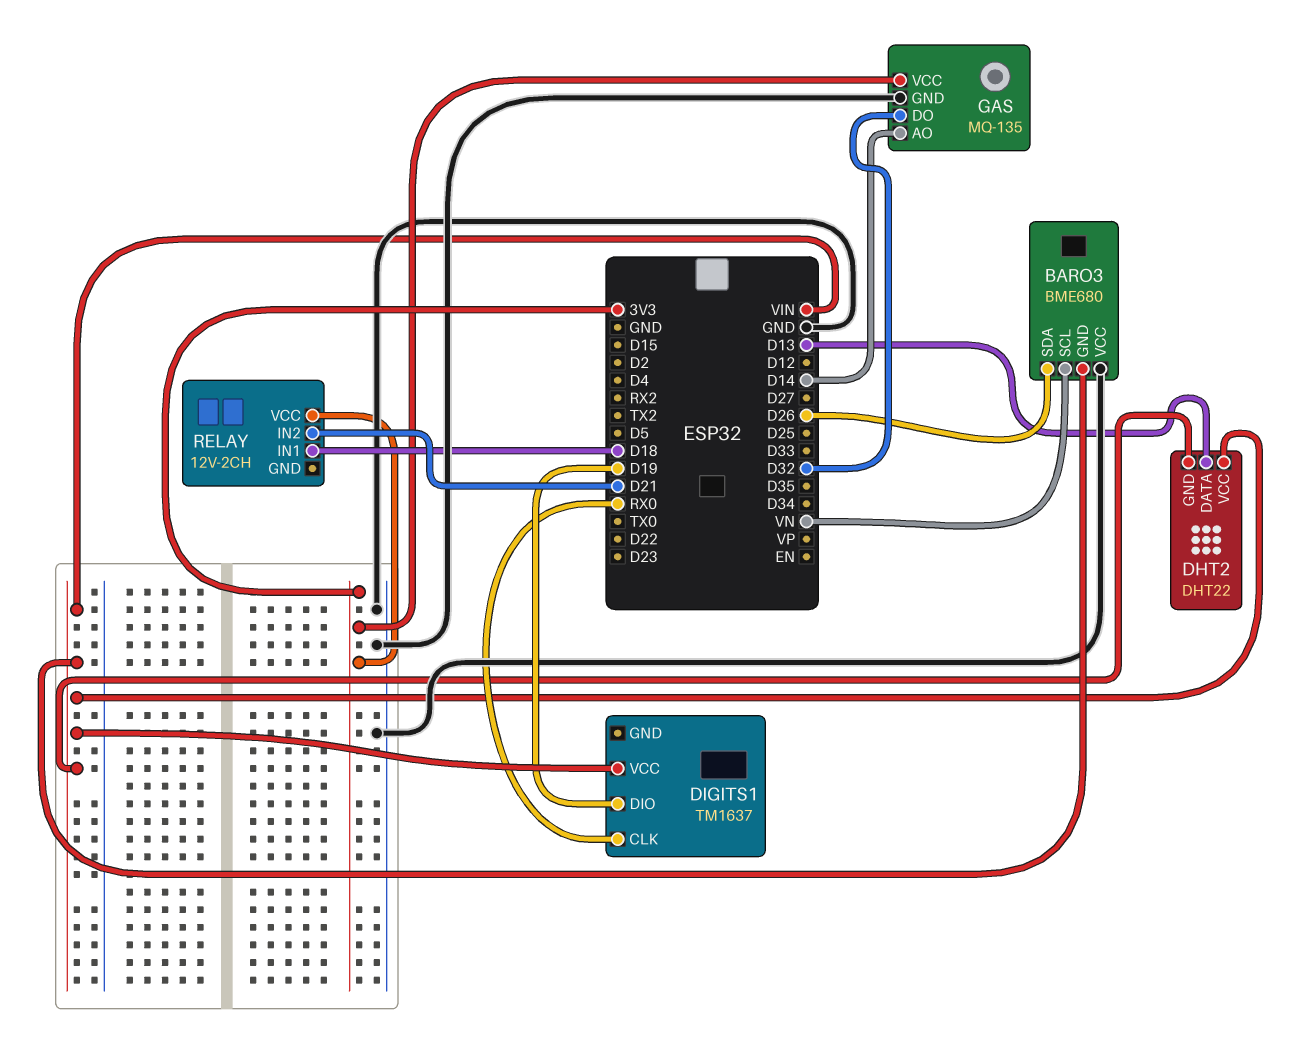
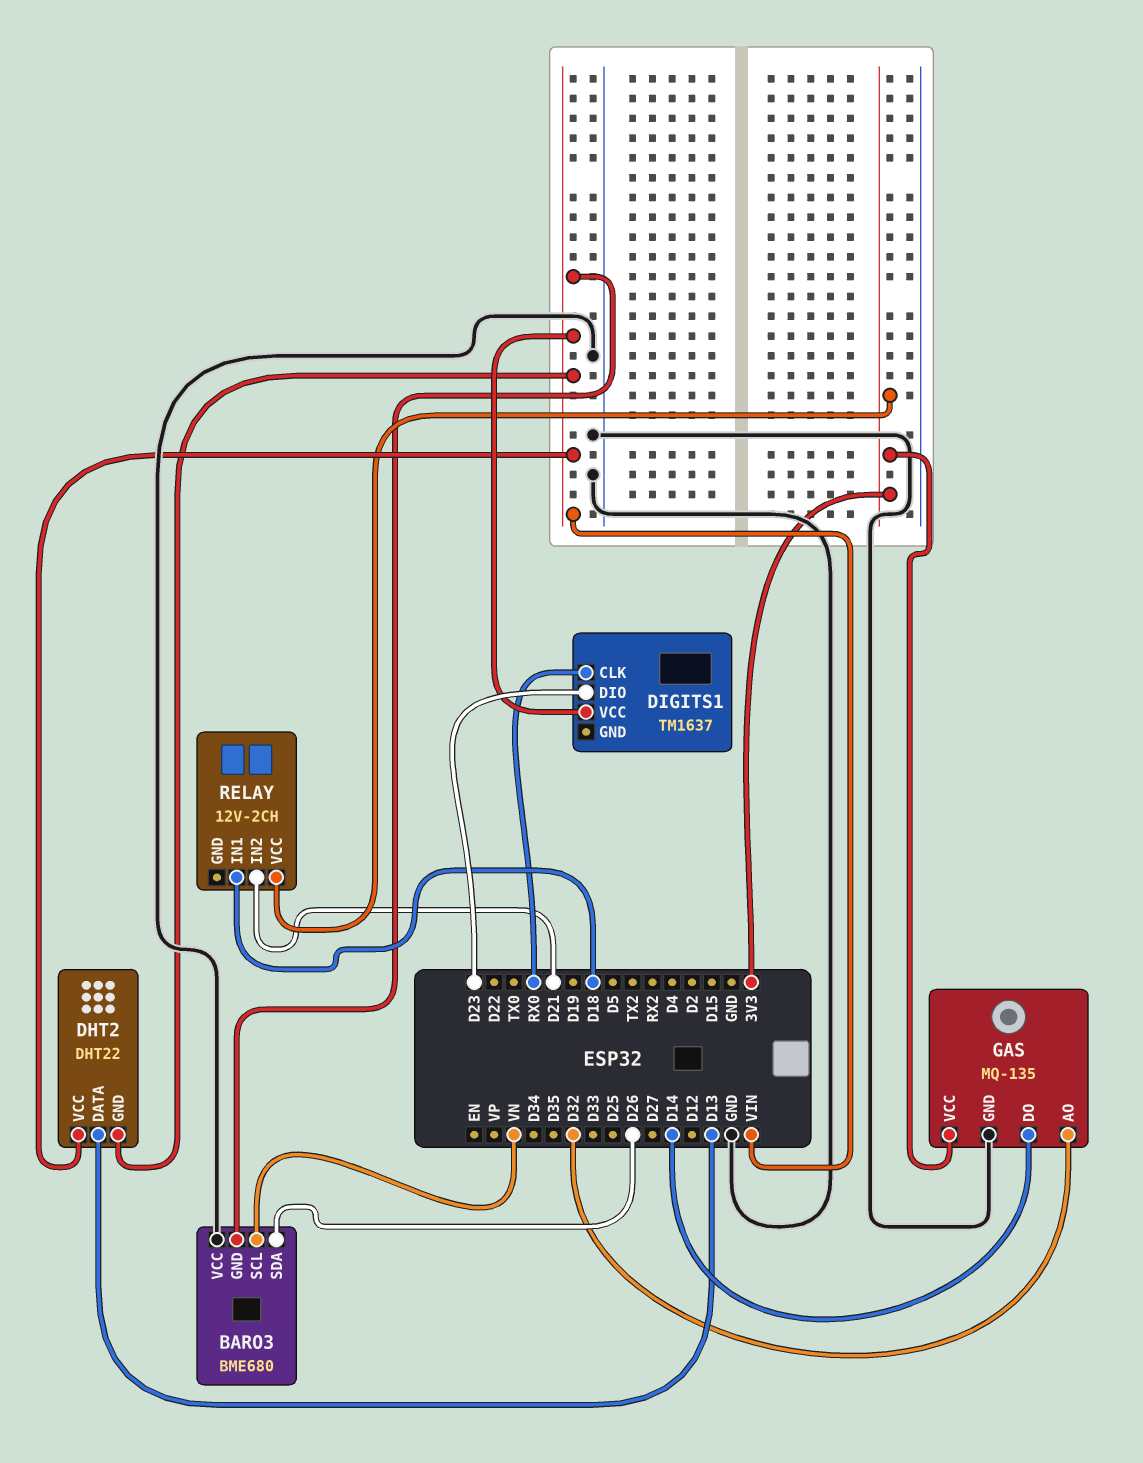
DIGITS1 pin DIO: D19 -> D23
GAS pin AO: D14 -> D32
GAS pin DO: D32 -> D14

